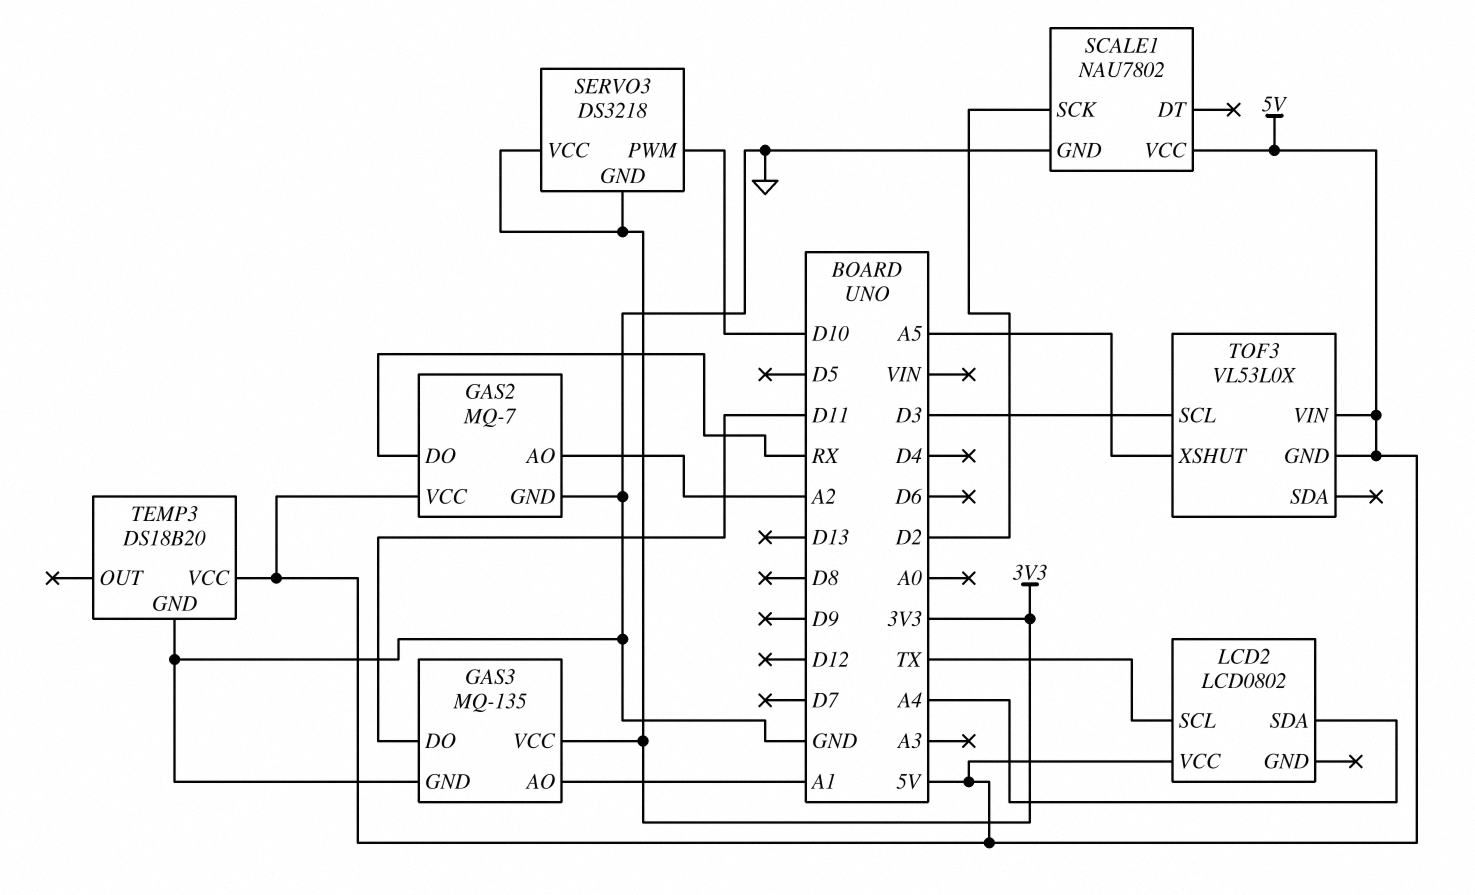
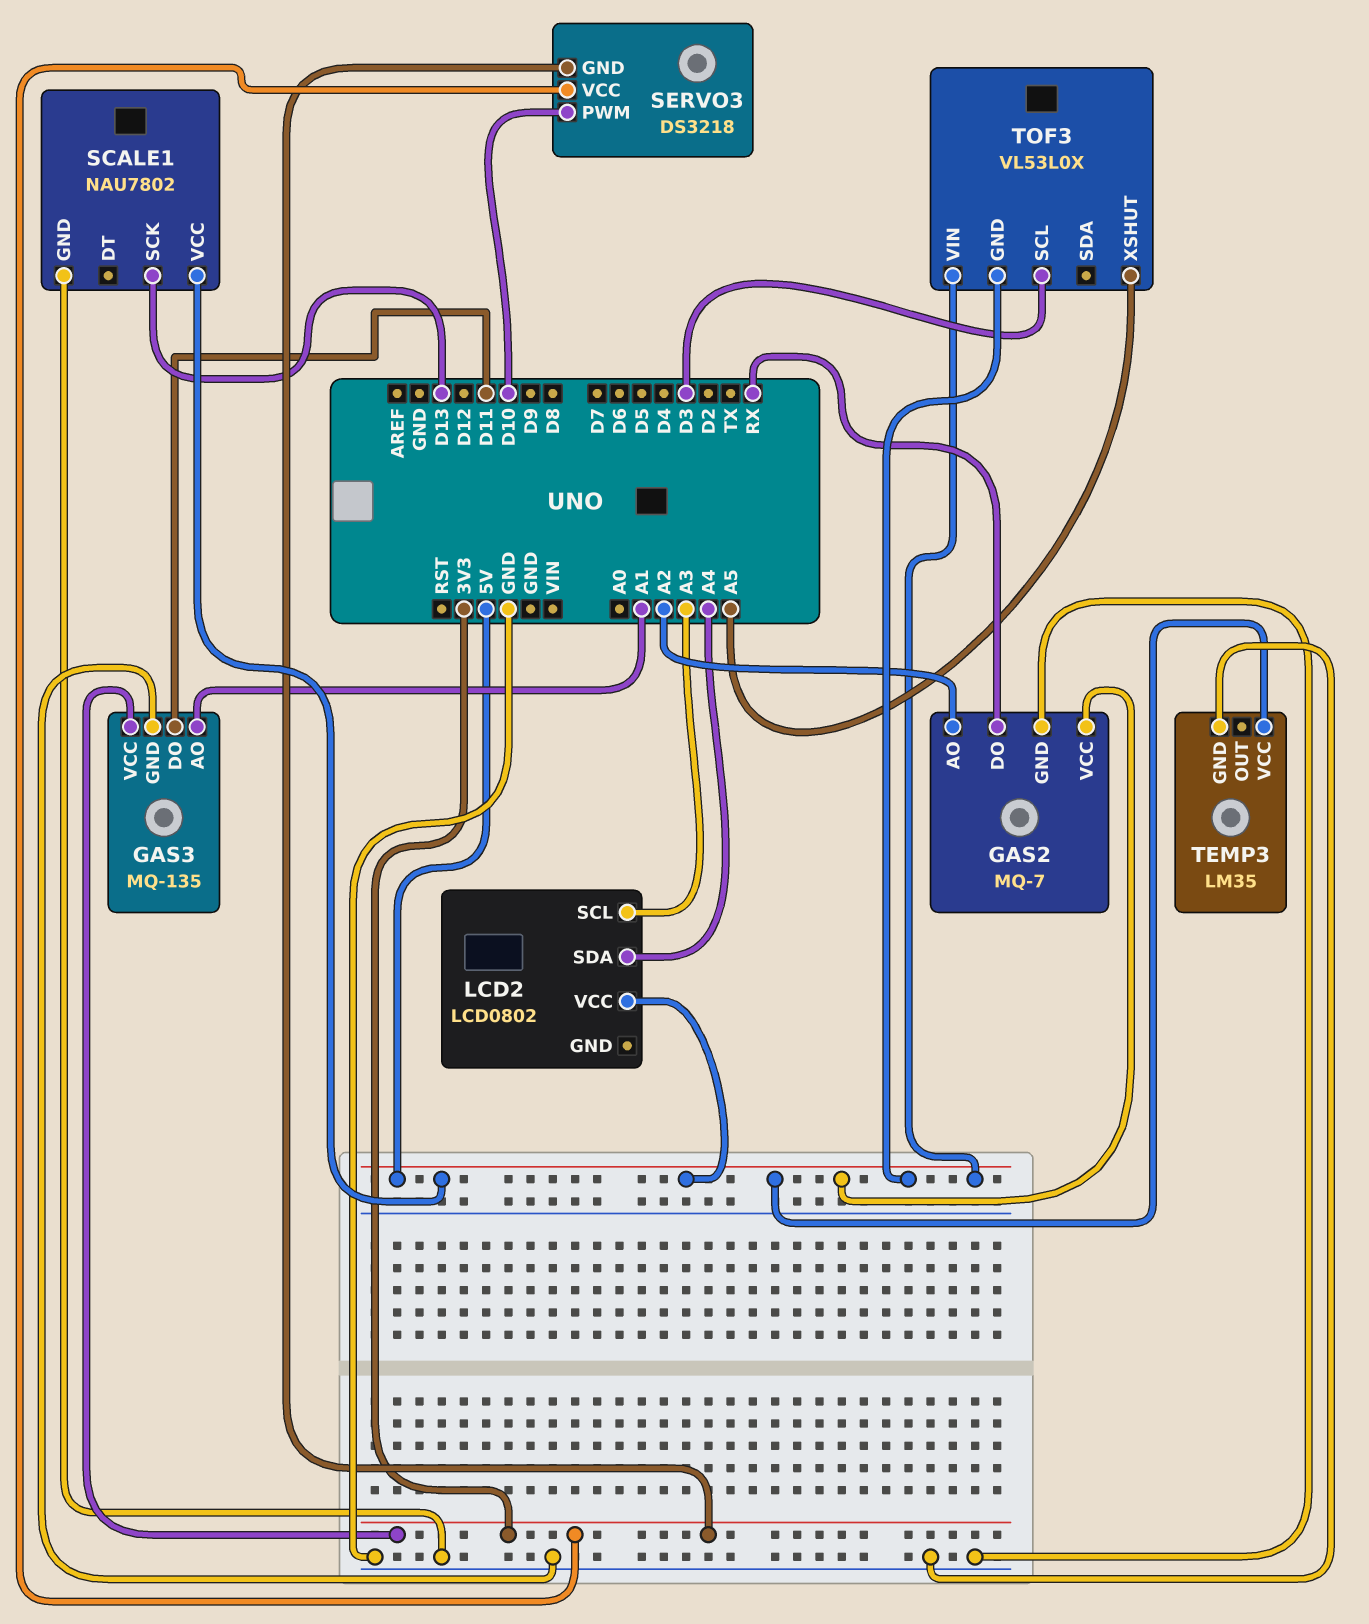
LCD2 pin SCL: TX -> A3
SCALE1 pin SCK: D2 -> D13
TEMP3: DS18B20 -> LM35

